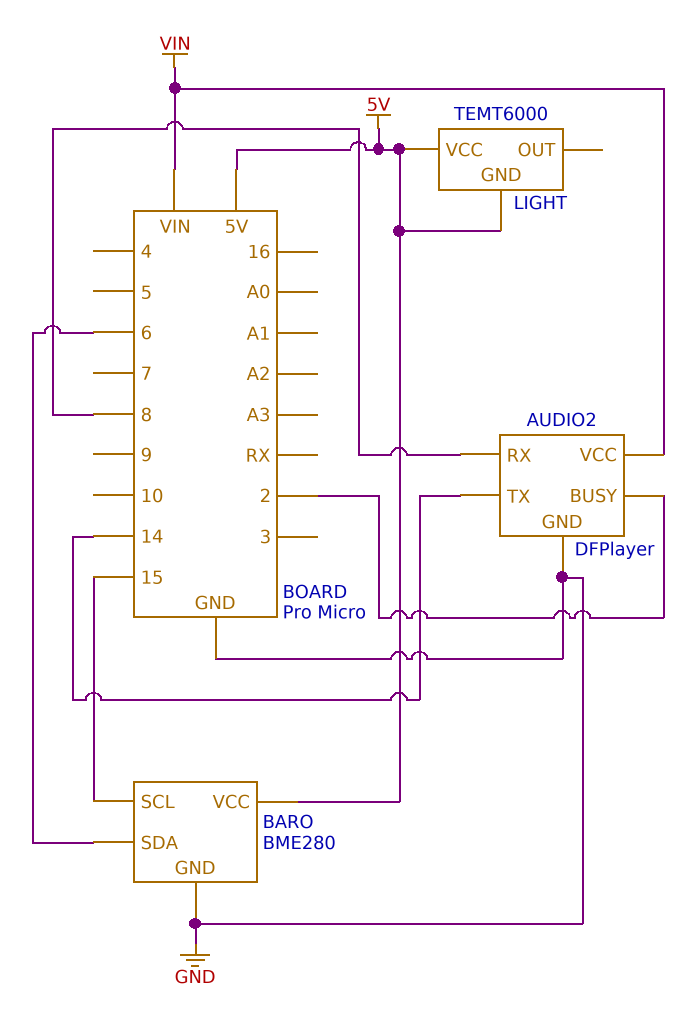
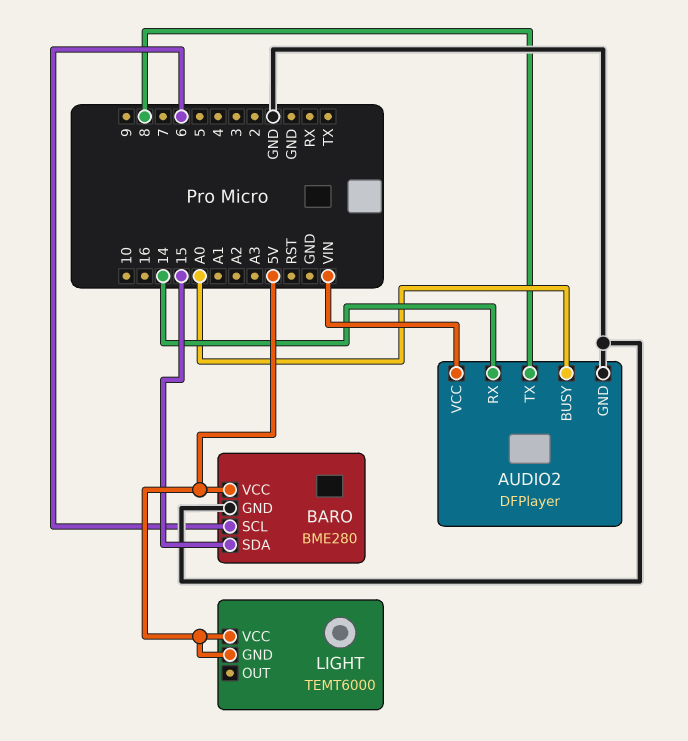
AUDIO2 pin BUSY: 2 -> A0
AUDIO2 pin RX: 8 -> 14
AUDIO2 pin TX: 14 -> 8
BARO pin SCL: 15 -> 6
BARO pin SDA: 6 -> 15

